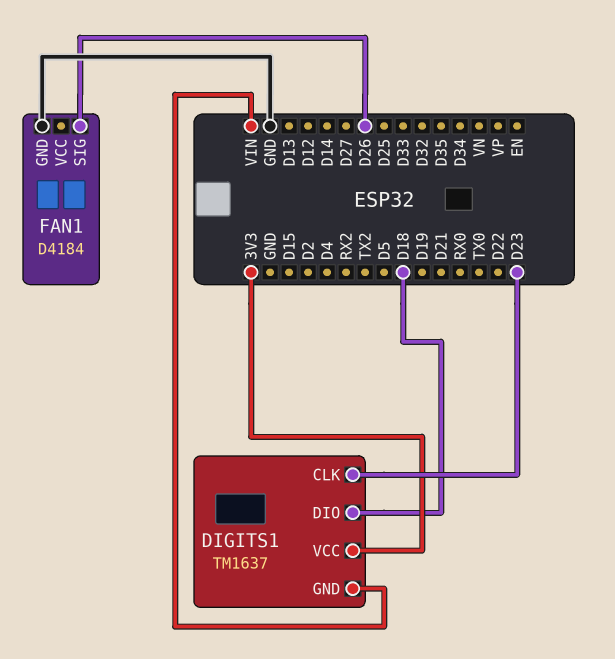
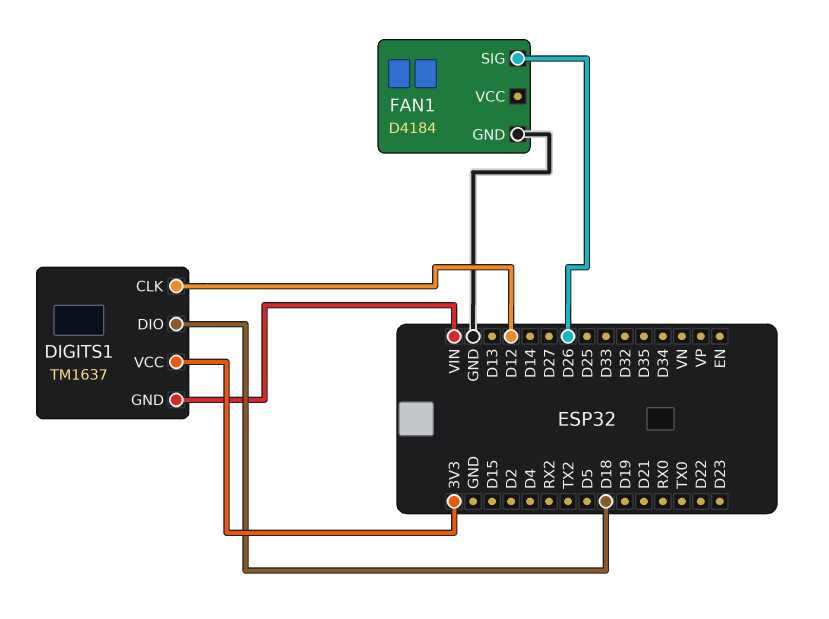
DIGITS1 pin CLK: D23 -> D12

